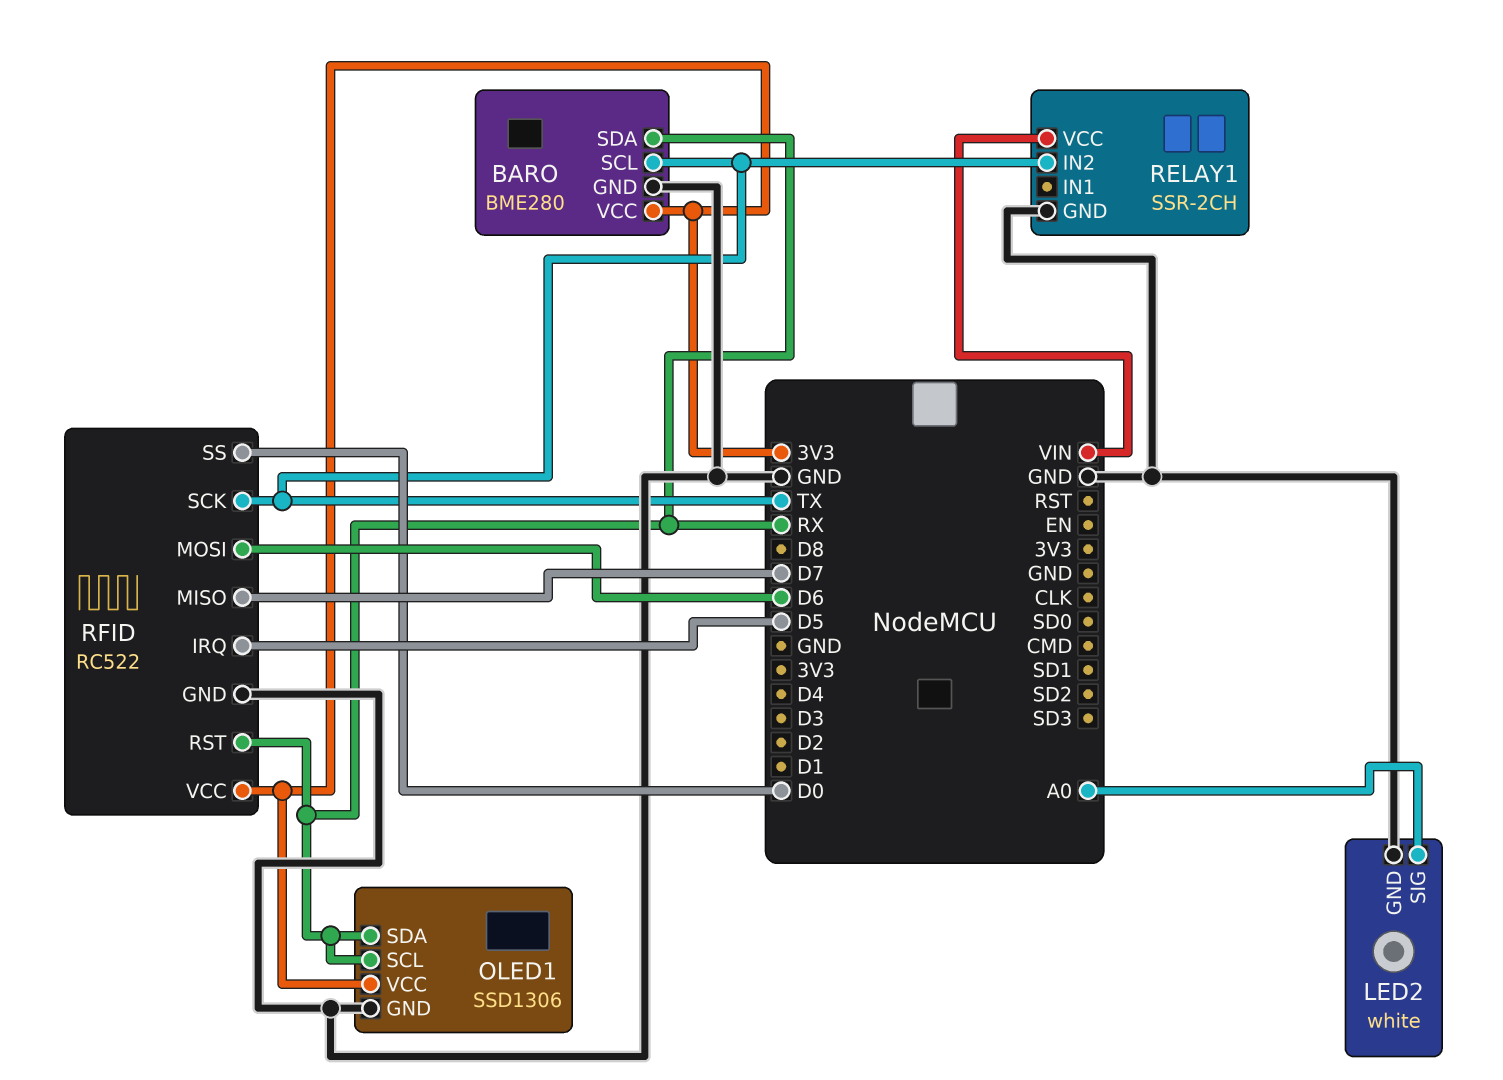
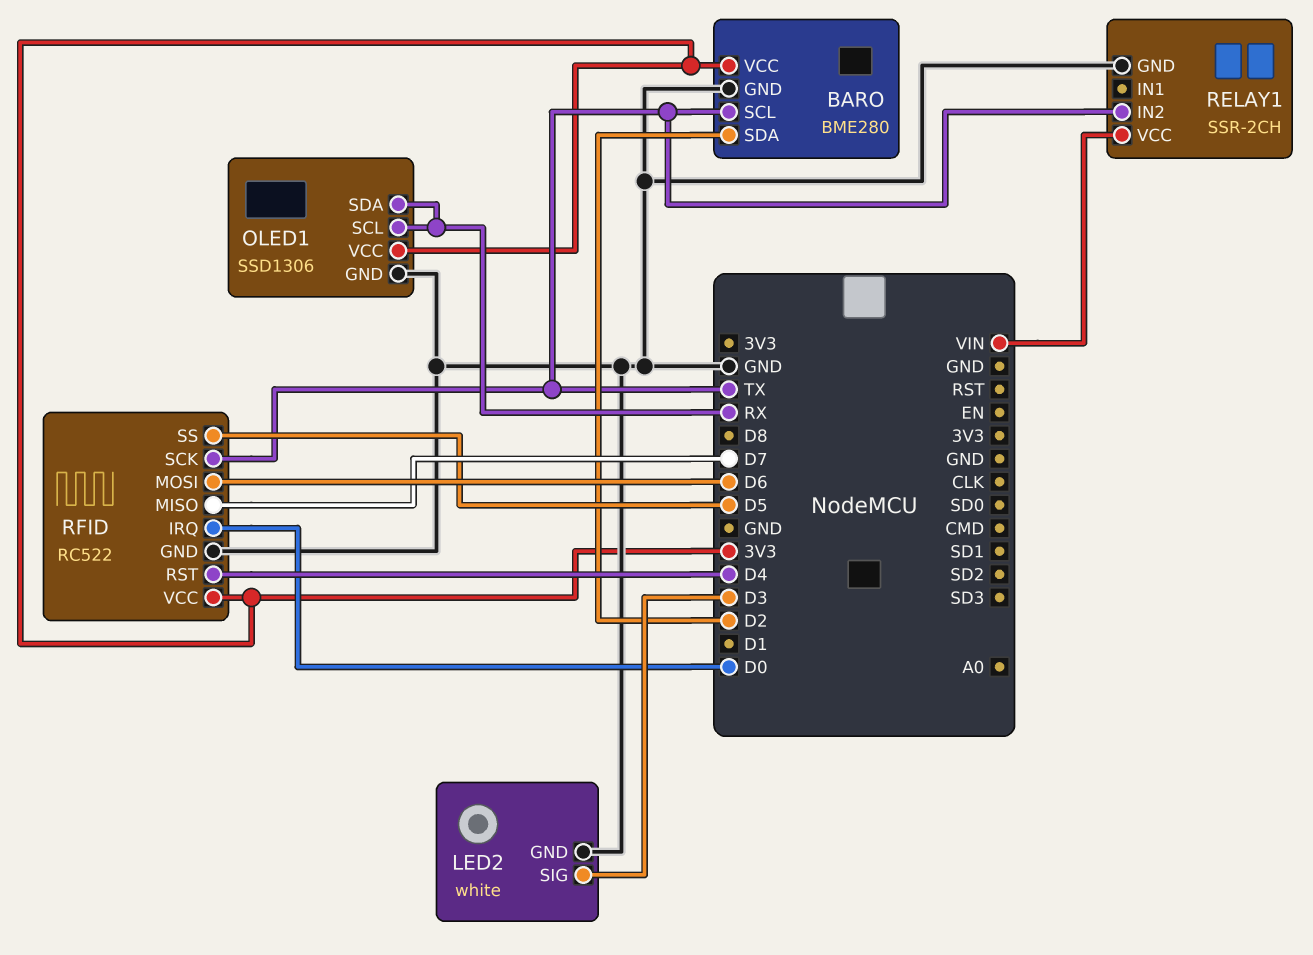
BARO pin SDA: RX -> D2
LED2 pin SIG: A0 -> D3
RFID pin IRQ: D5 -> D0
RFID pin RST: RX -> D4
RFID pin SS: D0 -> D5

